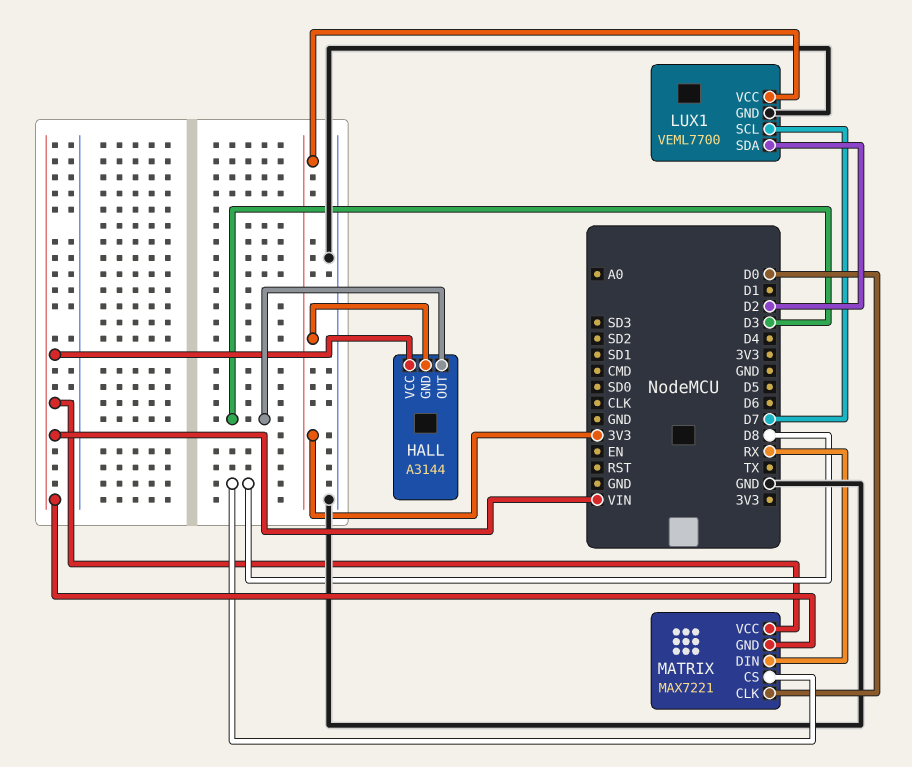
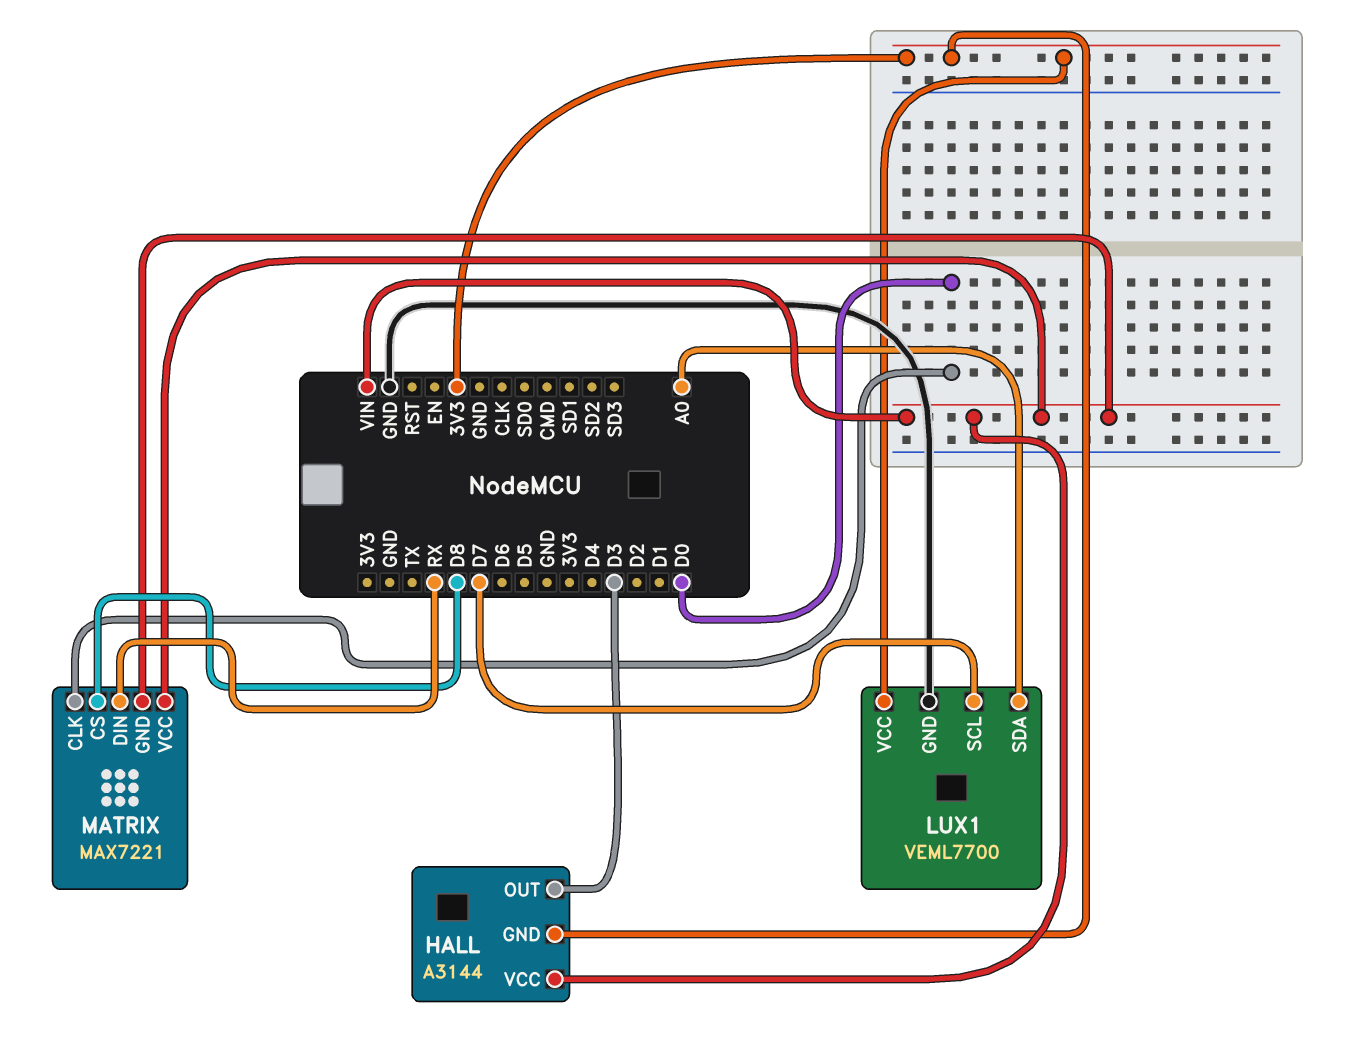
LUX1 pin SDA: D2 -> A0

